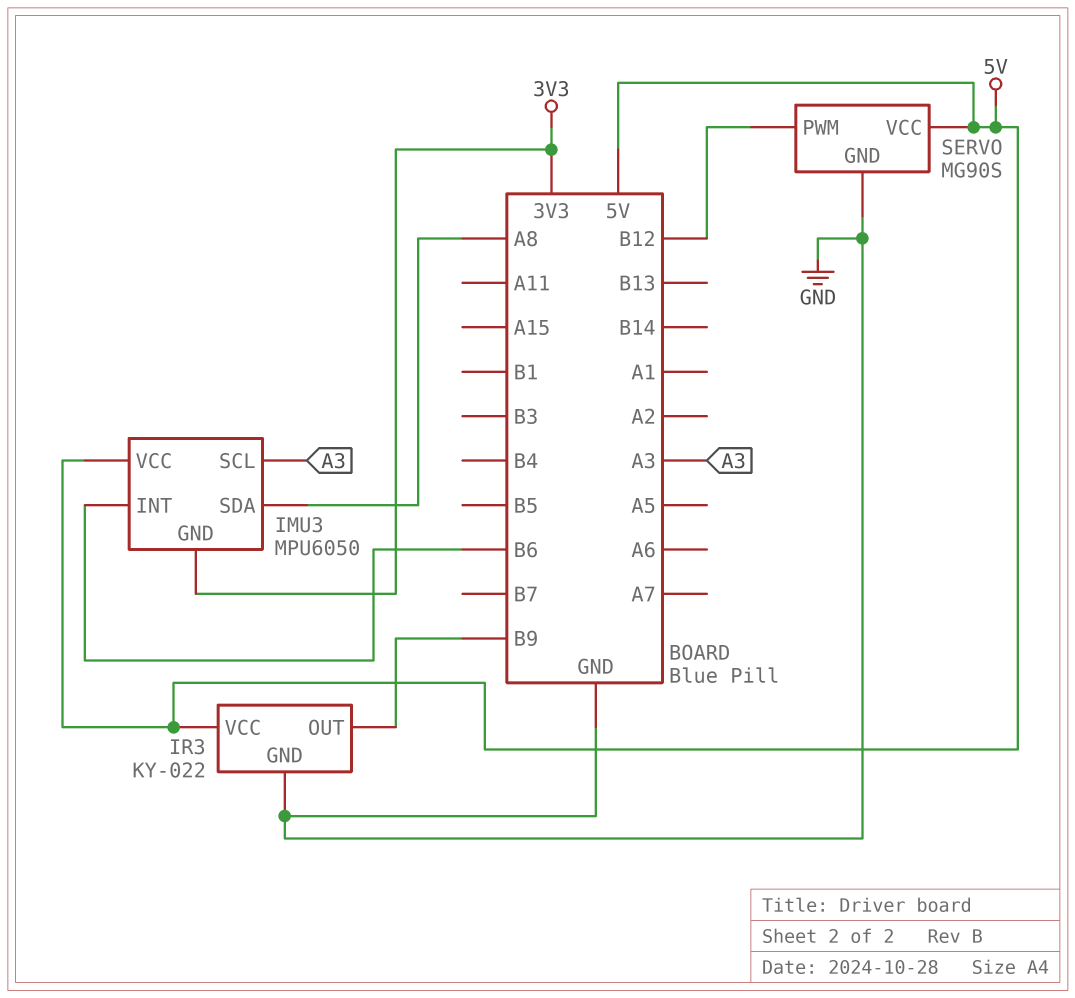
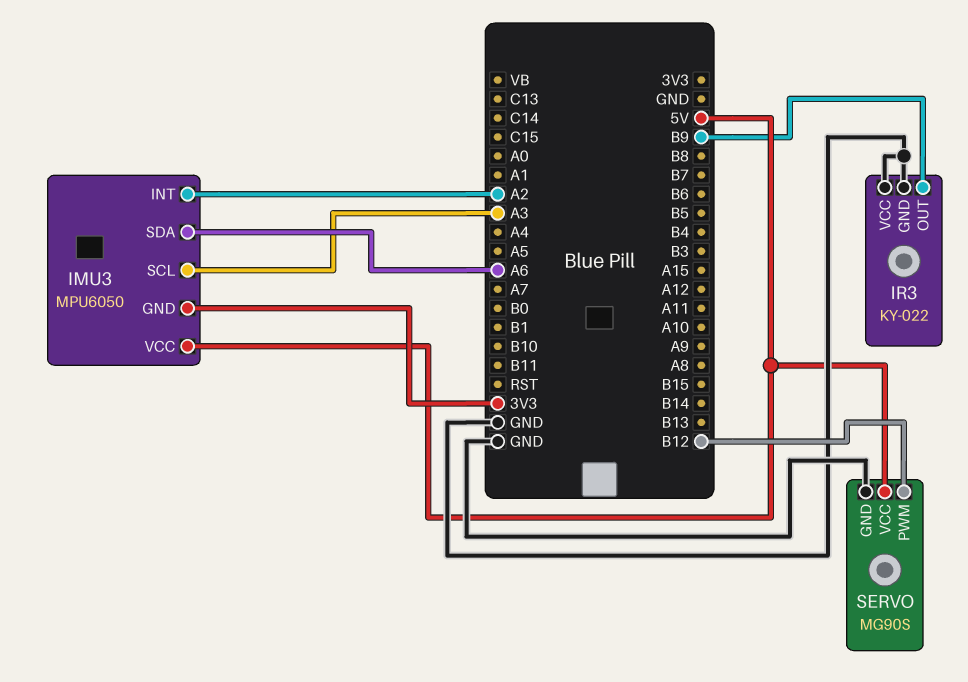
IMU3 pin INT: B6 -> A2
IMU3 pin SDA: A8 -> A6
IR3 pin VCC: 5V -> GND

